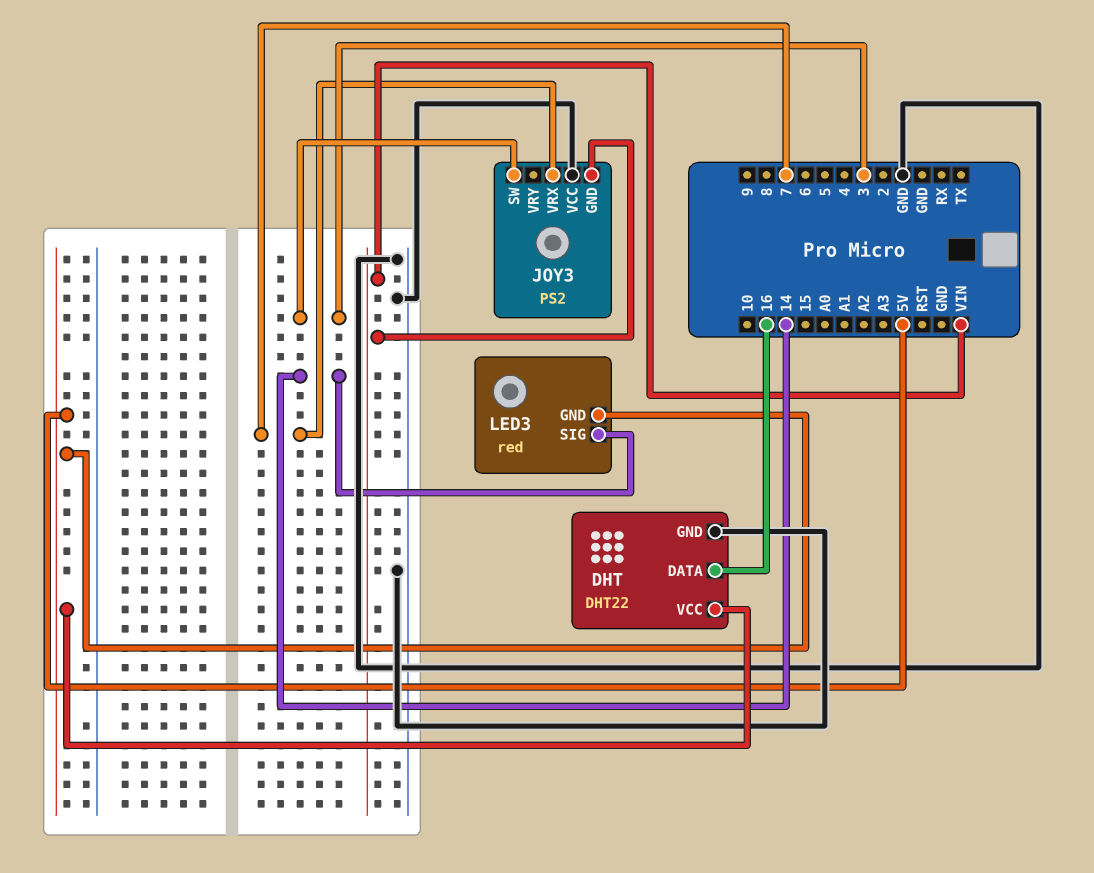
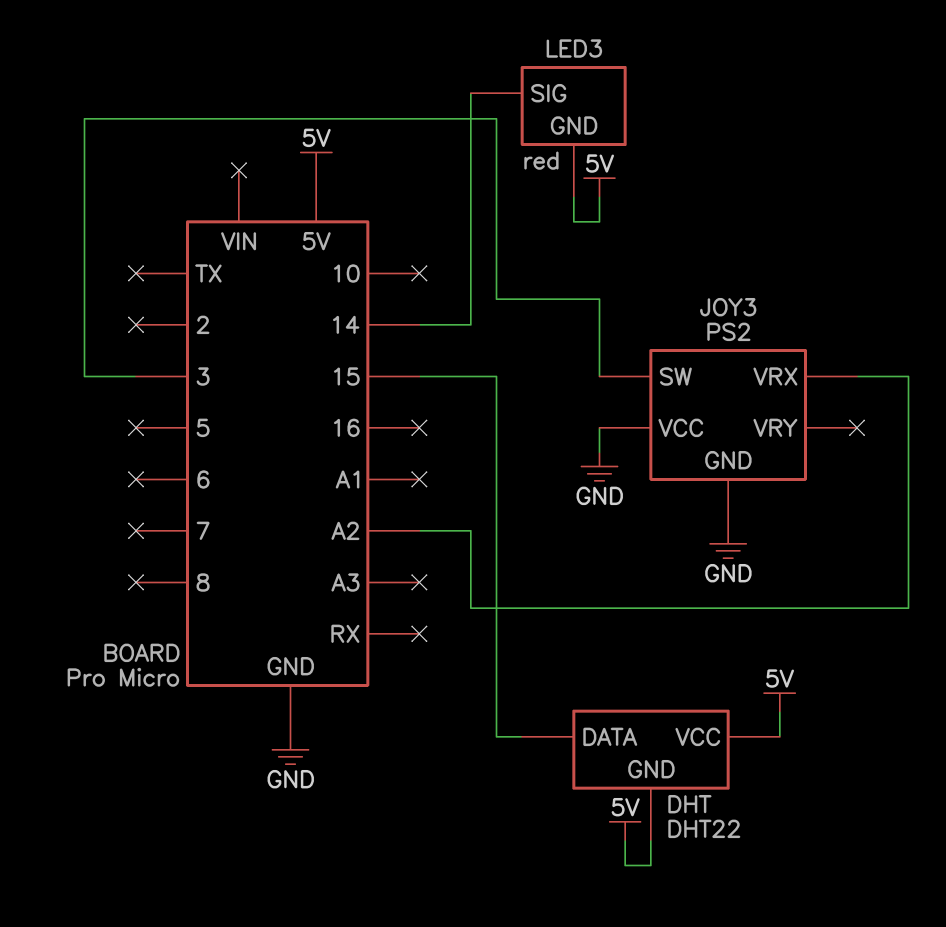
DHT pin DATA: 16 -> 15
DHT pin GND: GND -> 5V
JOY3 pin GND: VIN -> GND
JOY3 pin VRX: 7 -> A2

